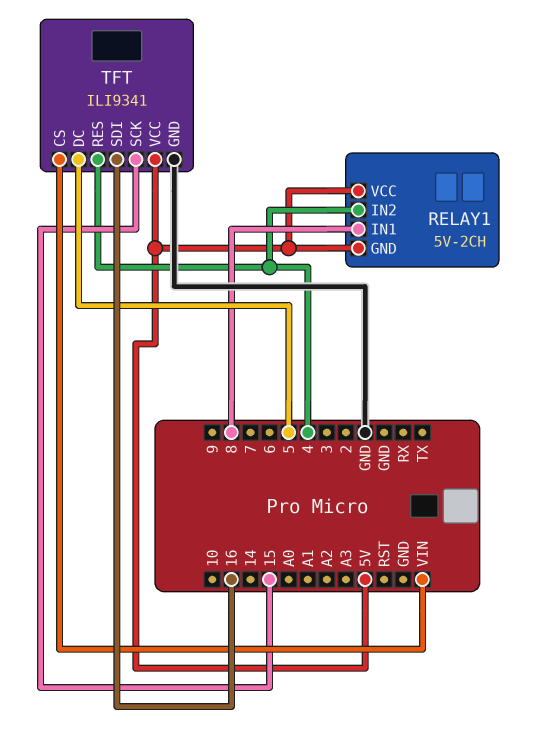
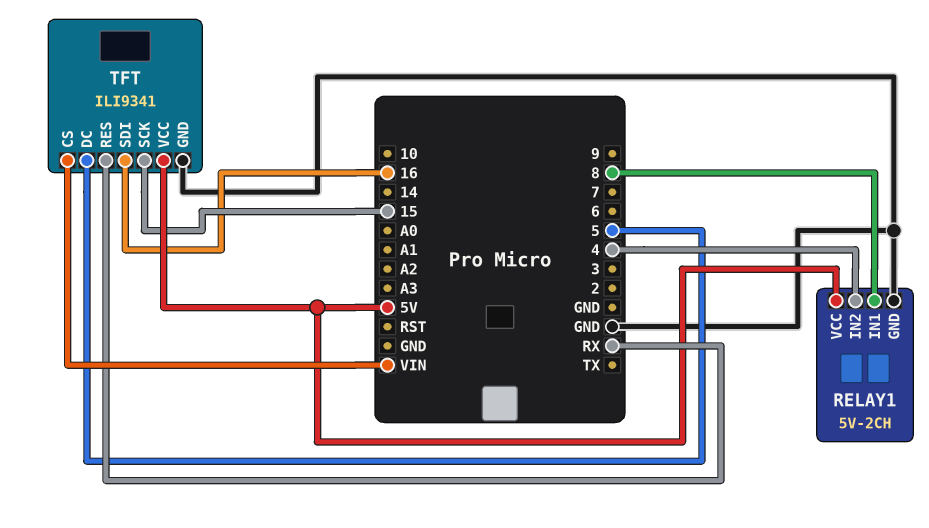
RELAY1 pin GND: 5V -> GND
TFT pin RES: 4 -> RX

